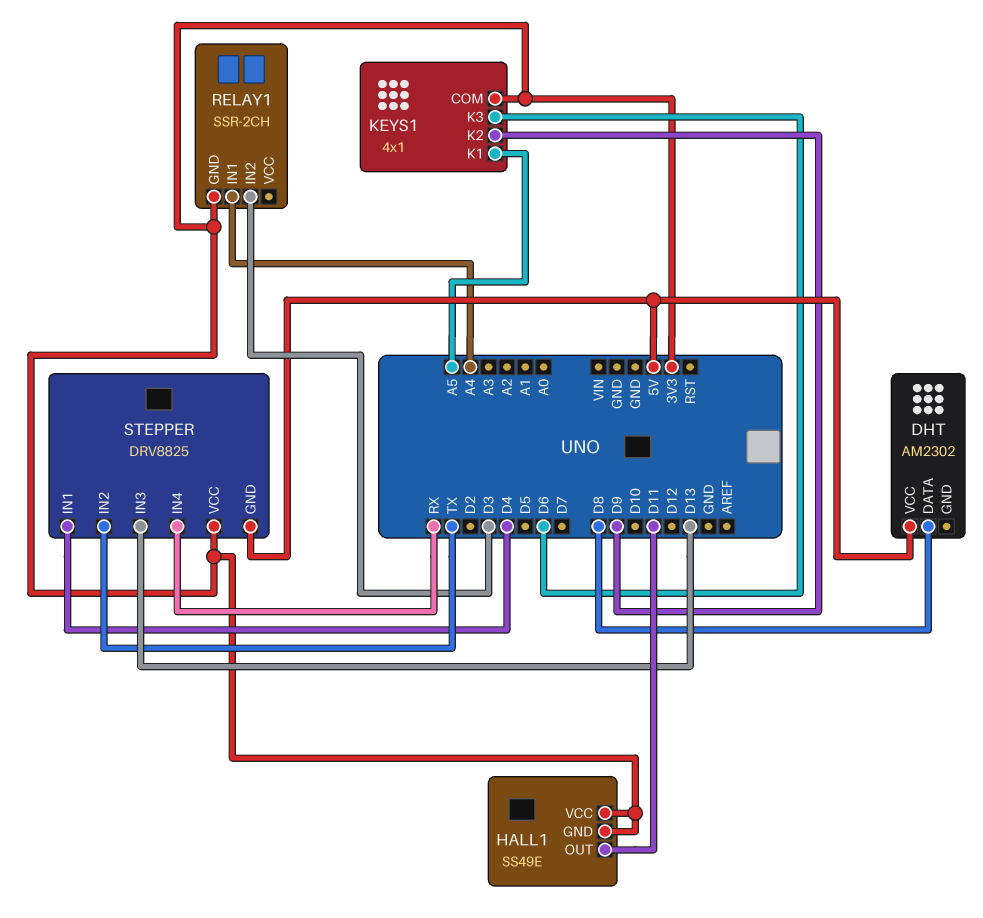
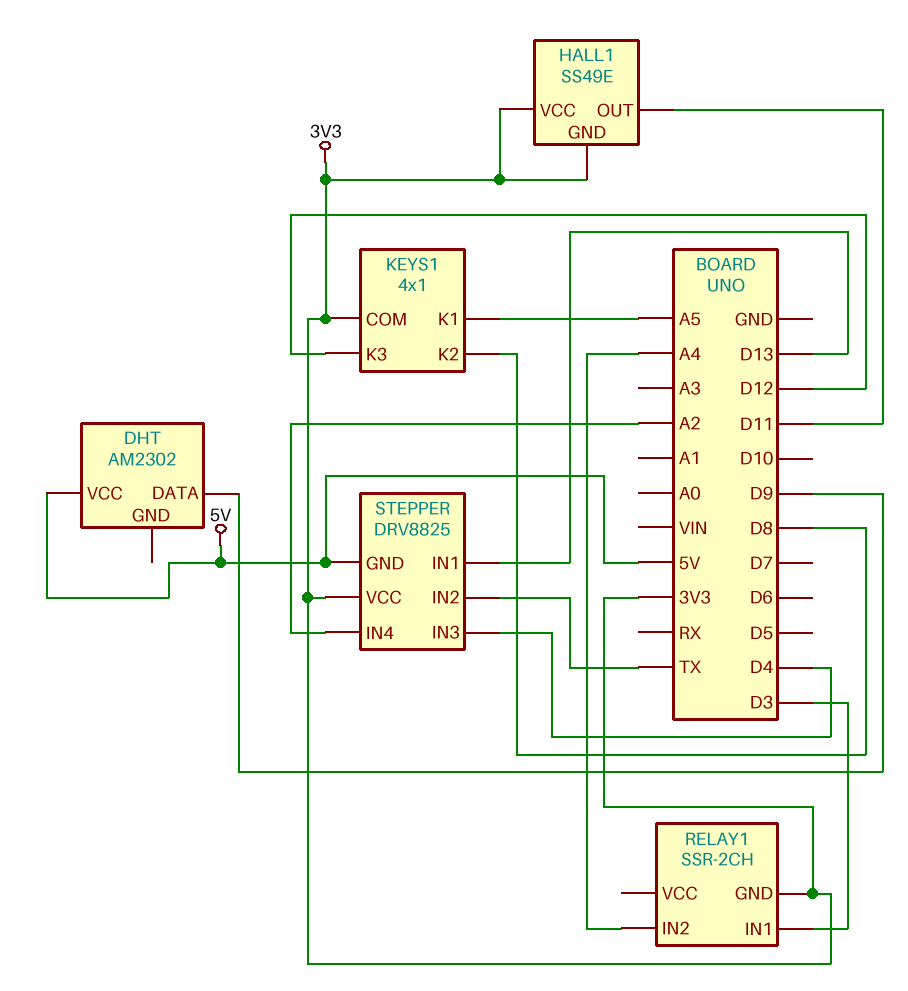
DHT pin DATA: D8 -> D9
KEYS1 pin K2: D9 -> D8
KEYS1 pin K3: D6 -> D12
RELAY1 pin IN1: A4 -> D3
RELAY1 pin IN2: D3 -> A4
STEPPER pin IN1: D4 -> D13
STEPPER pin IN3: D13 -> D4
STEPPER pin IN4: RX -> A2

